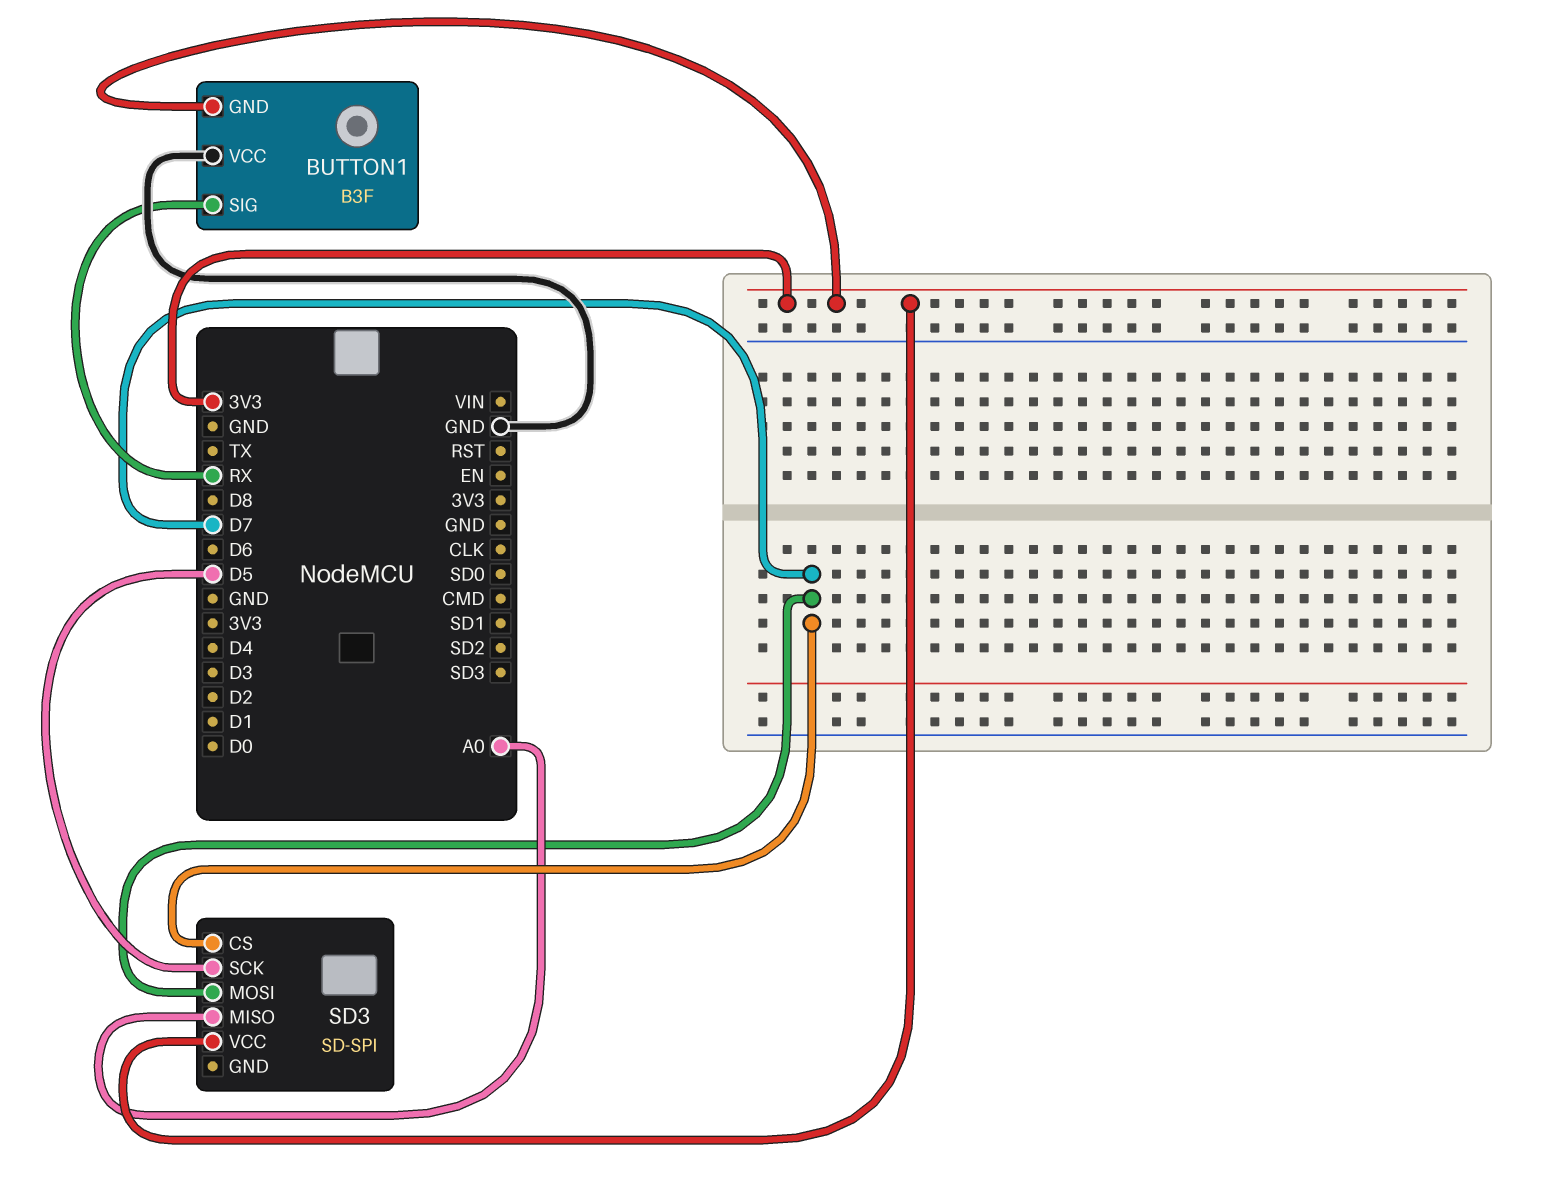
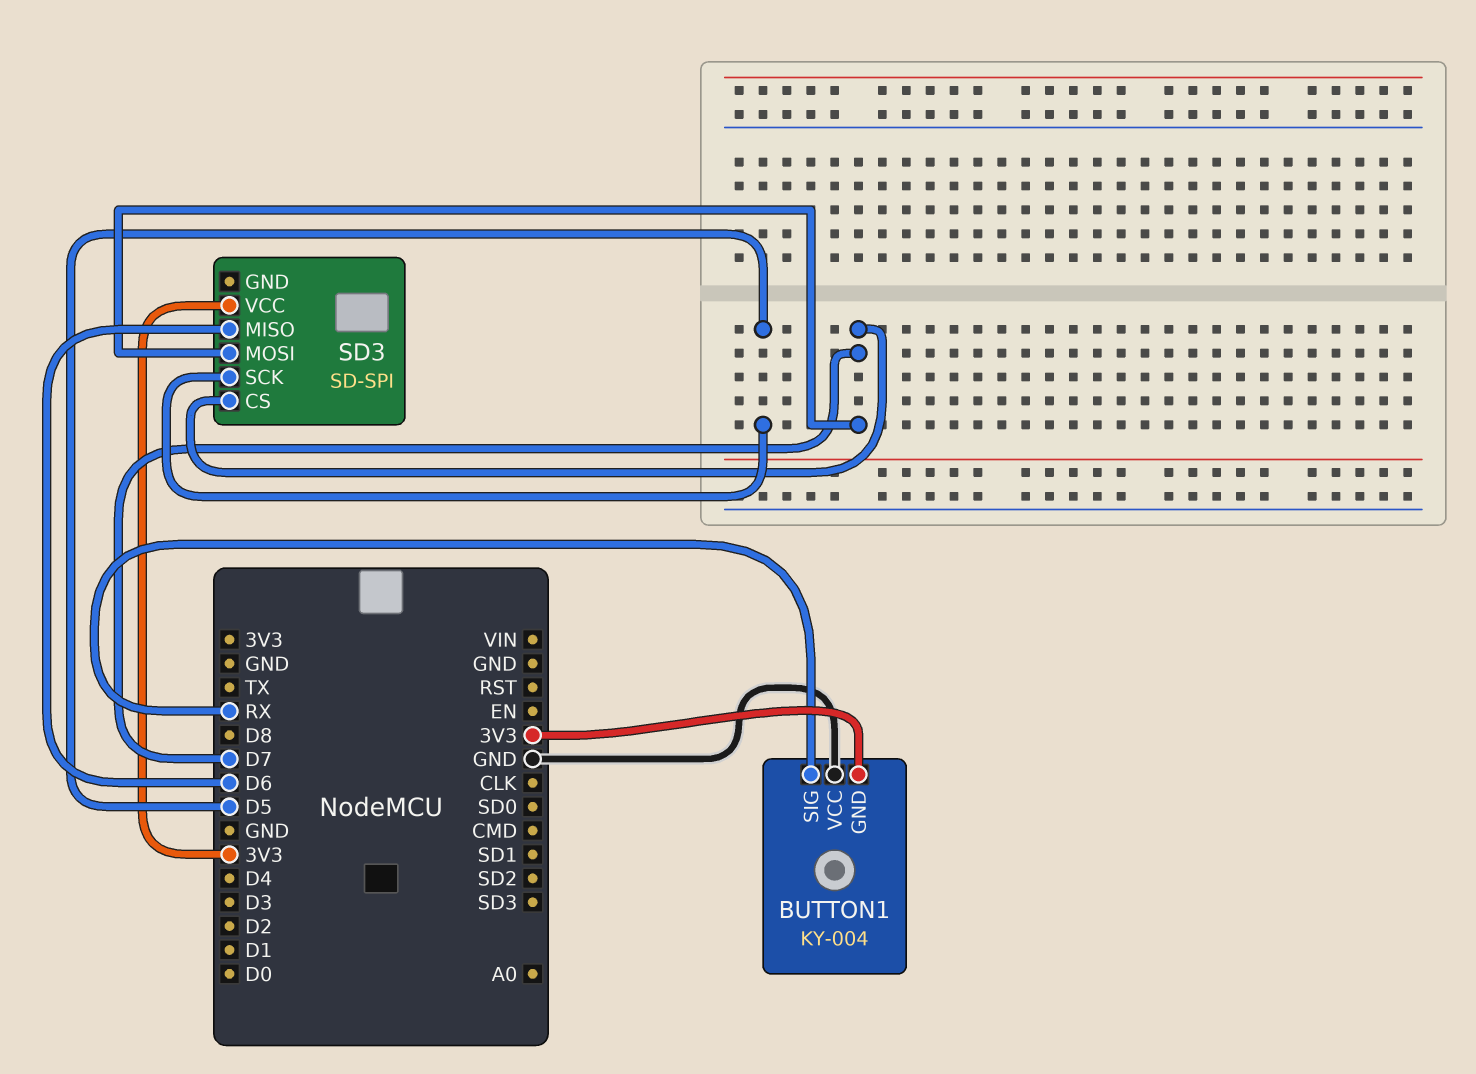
BUTTON1: B3F -> KY-004
SD3 pin MISO: A0 -> D6

